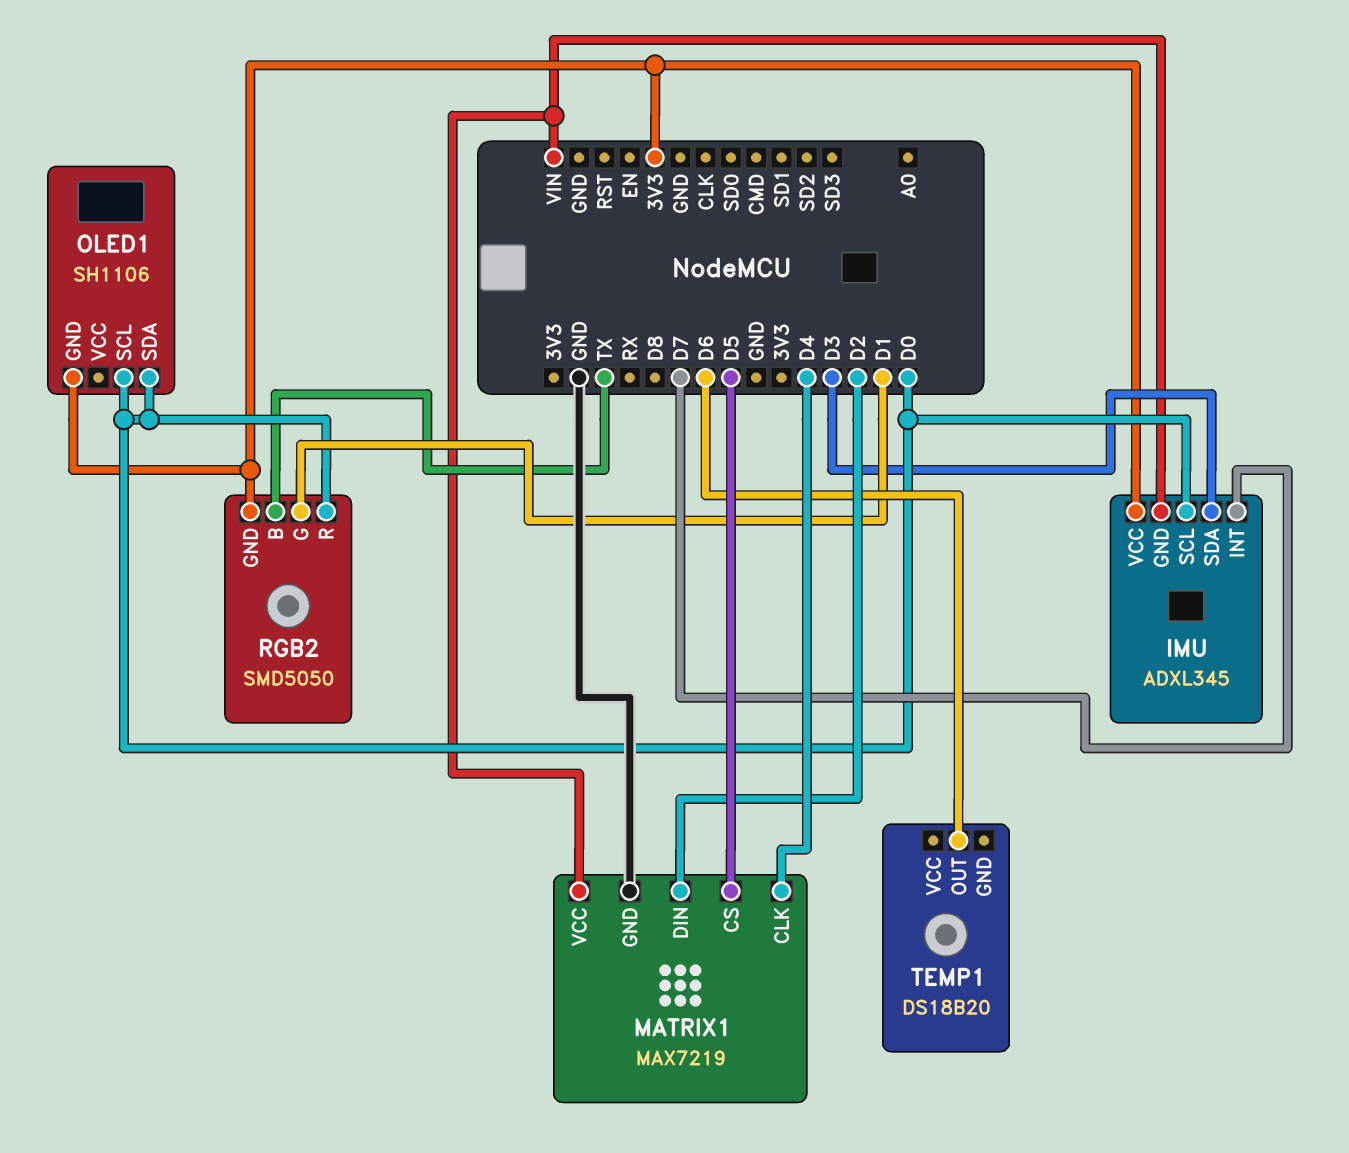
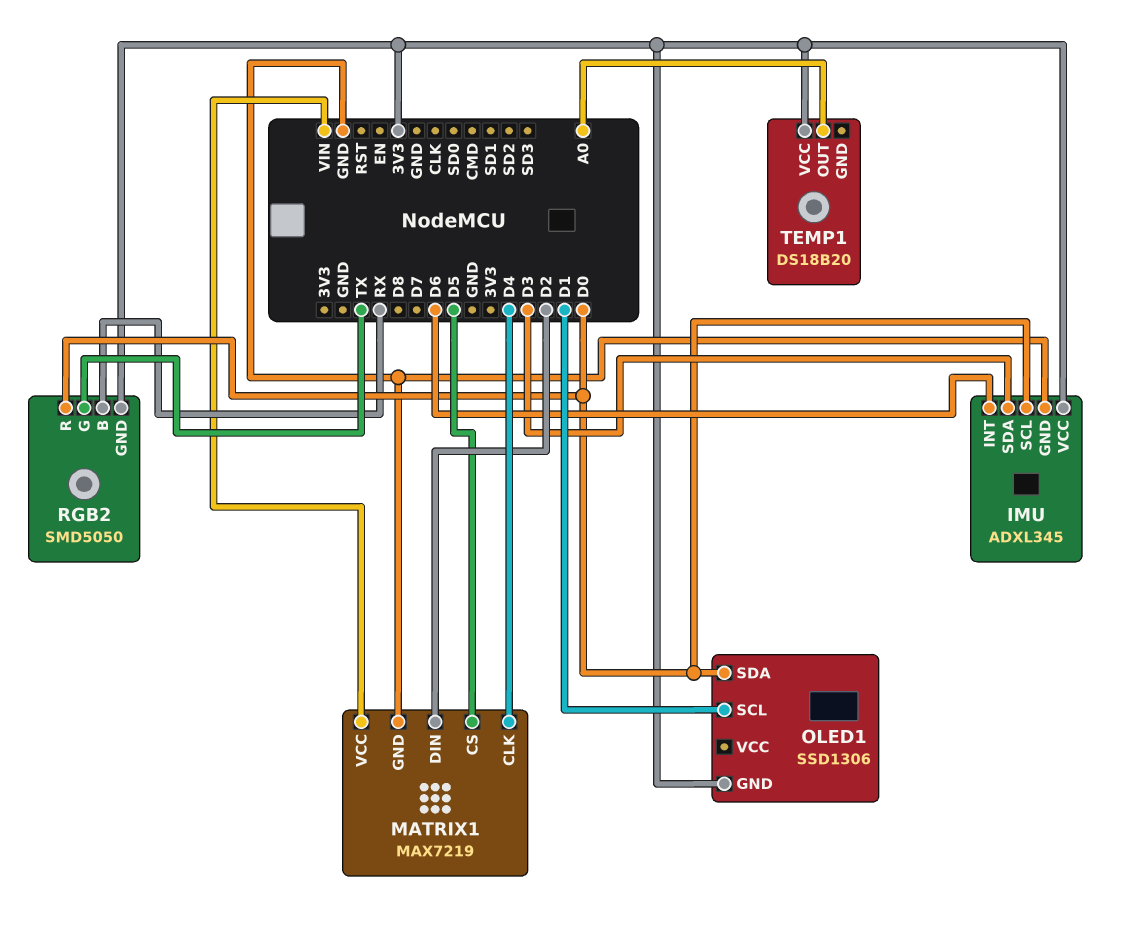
IMU pin GND: VIN -> GND
IMU pin INT: D7 -> D6
OLED1: SH1106 -> SSD1306
OLED1 pin SCL: D0 -> D1
RGB2 pin B: TX -> RX
RGB2 pin G: D1 -> TX
TEMP1 pin OUT: D6 -> A0
TEMP1 pin VCC: none -> 3V3

